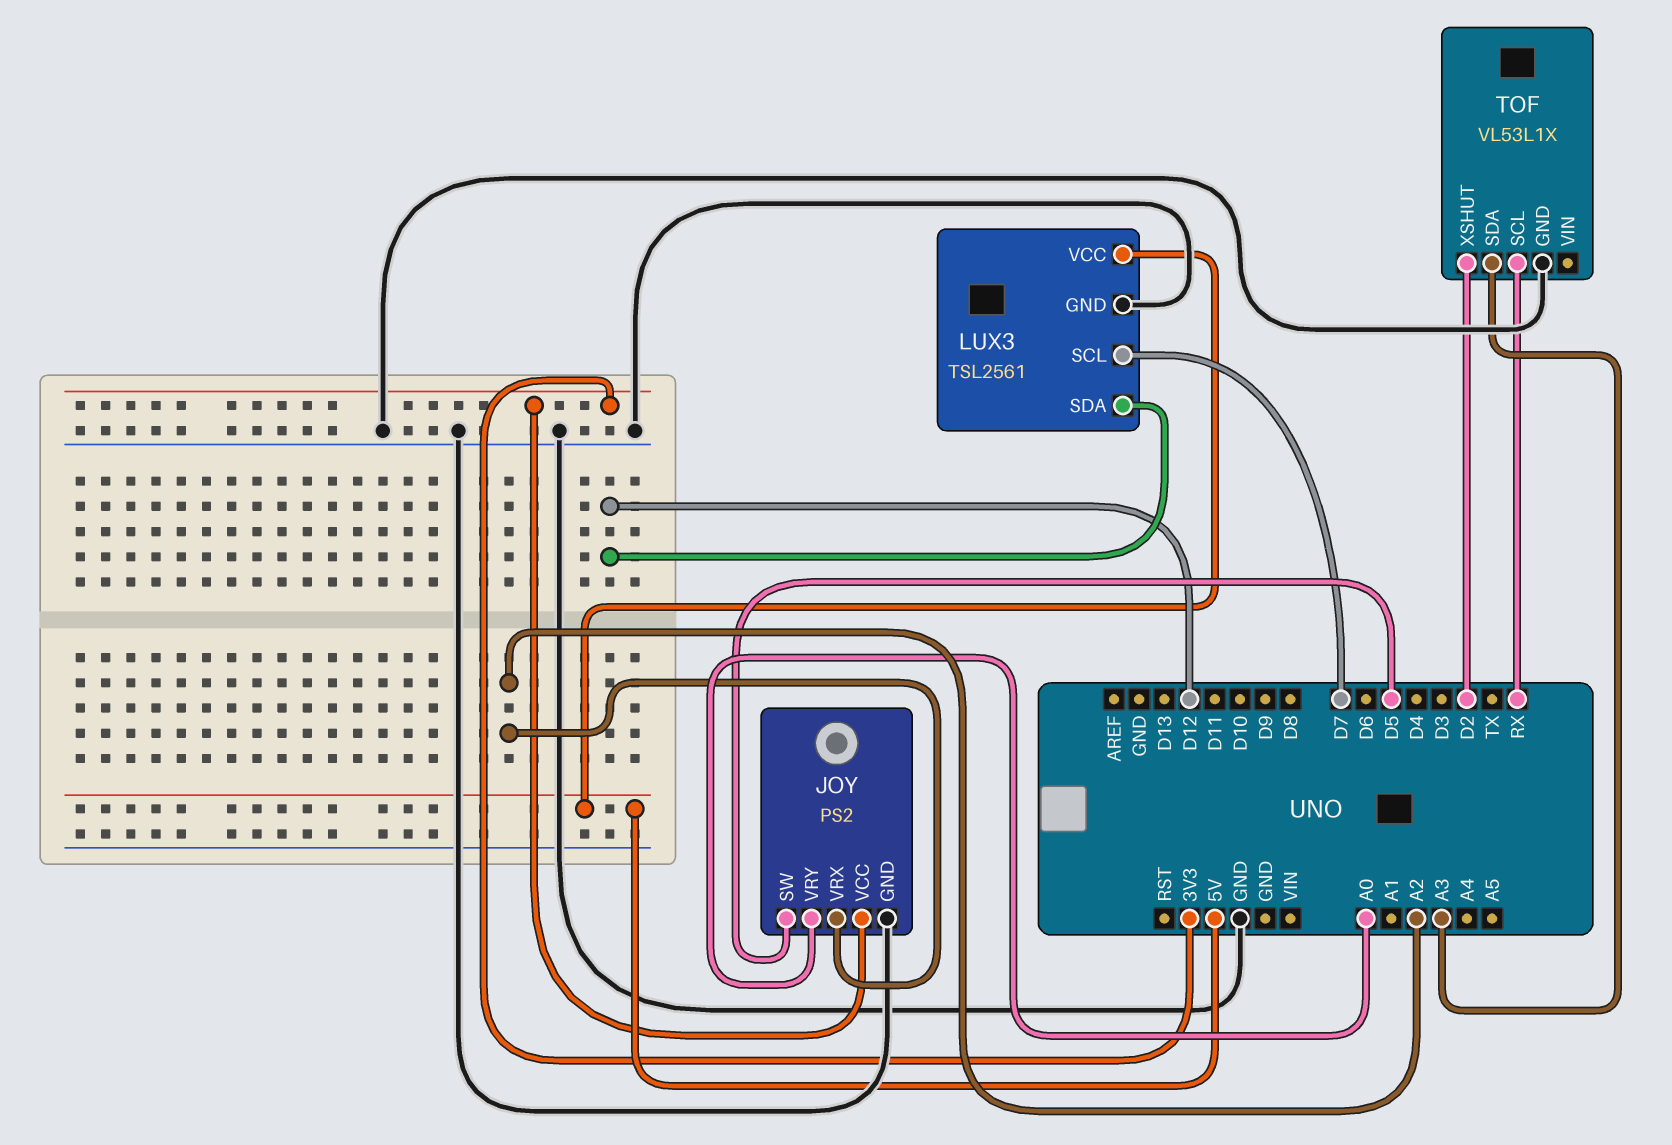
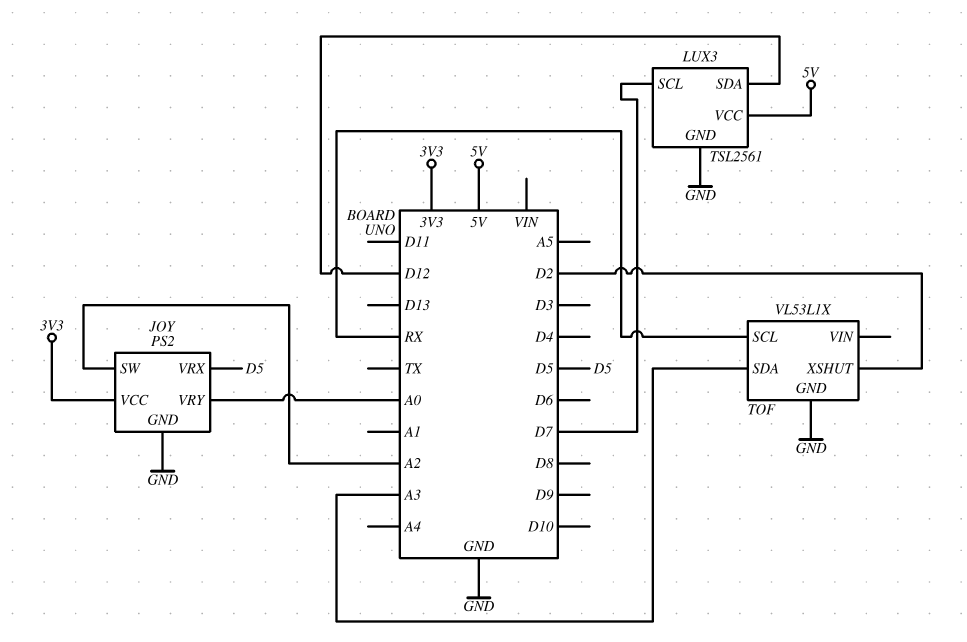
JOY pin SW: D5 -> A2
JOY pin VRX: A2 -> D5

